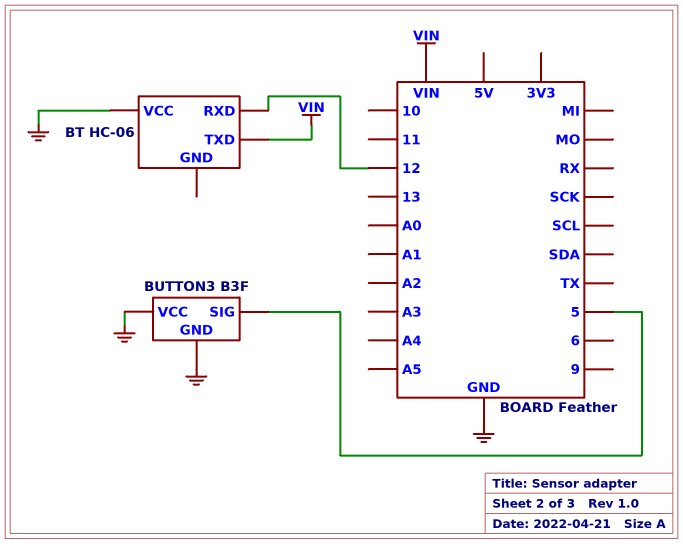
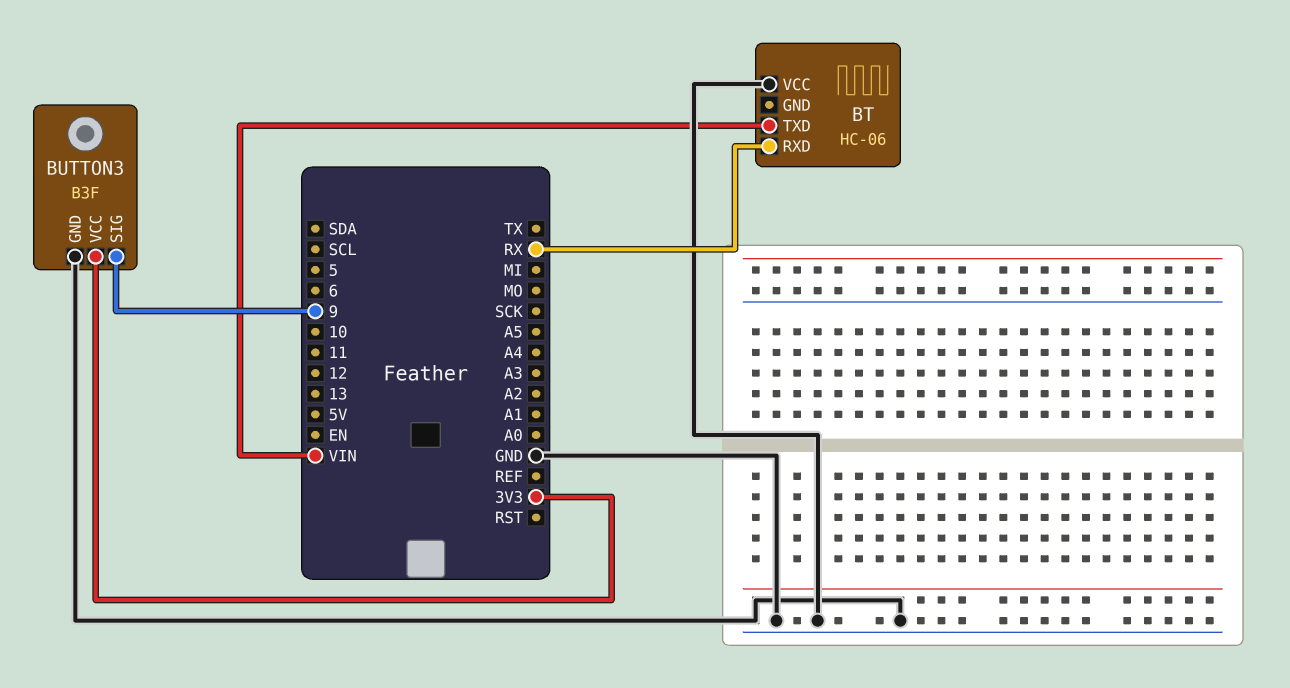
BT pin RXD: 12 -> RX
BUTTON3 pin SIG: 5 -> 9
BUTTON3 pin VCC: GND -> 3V3

